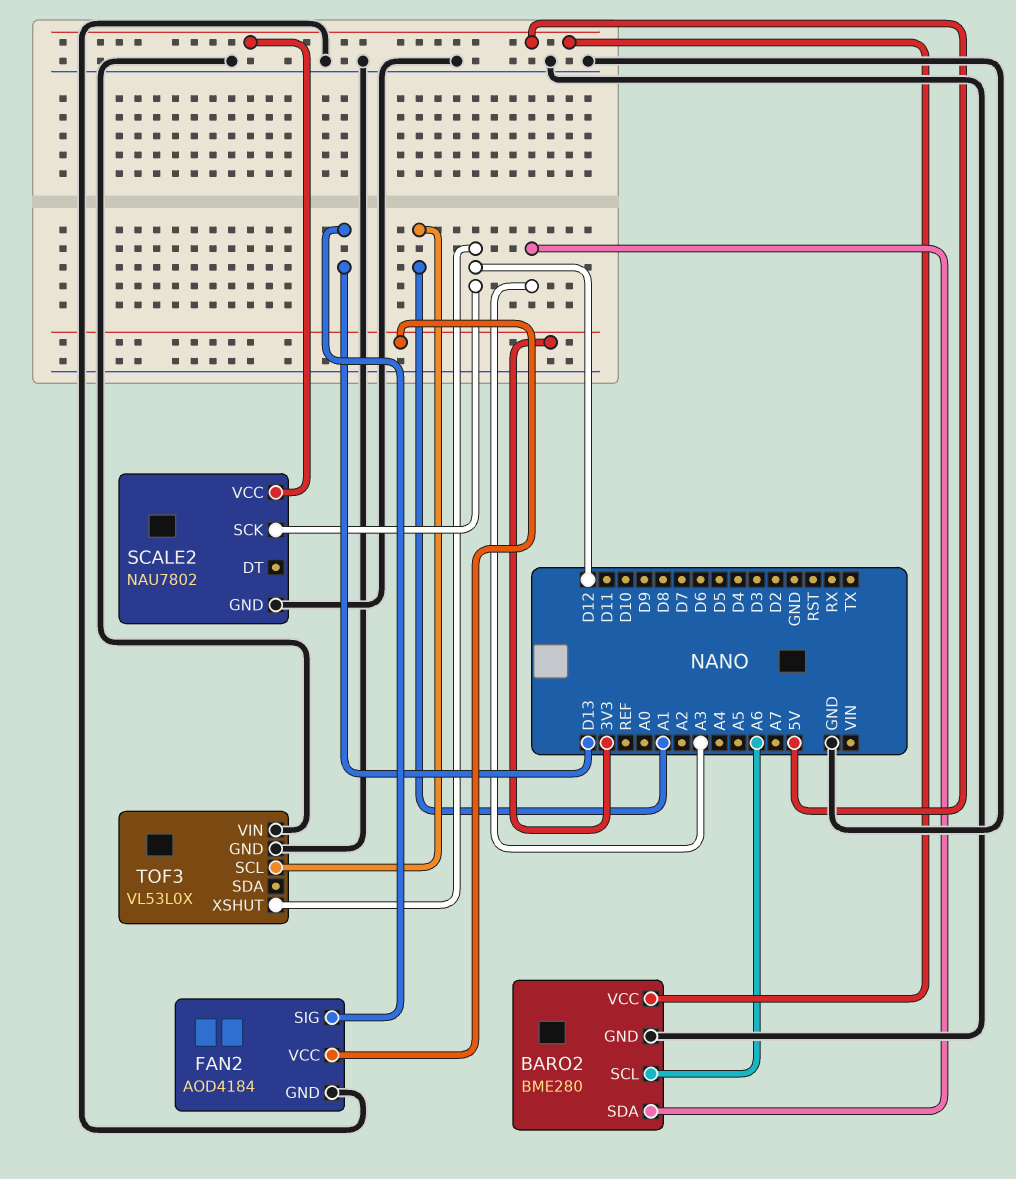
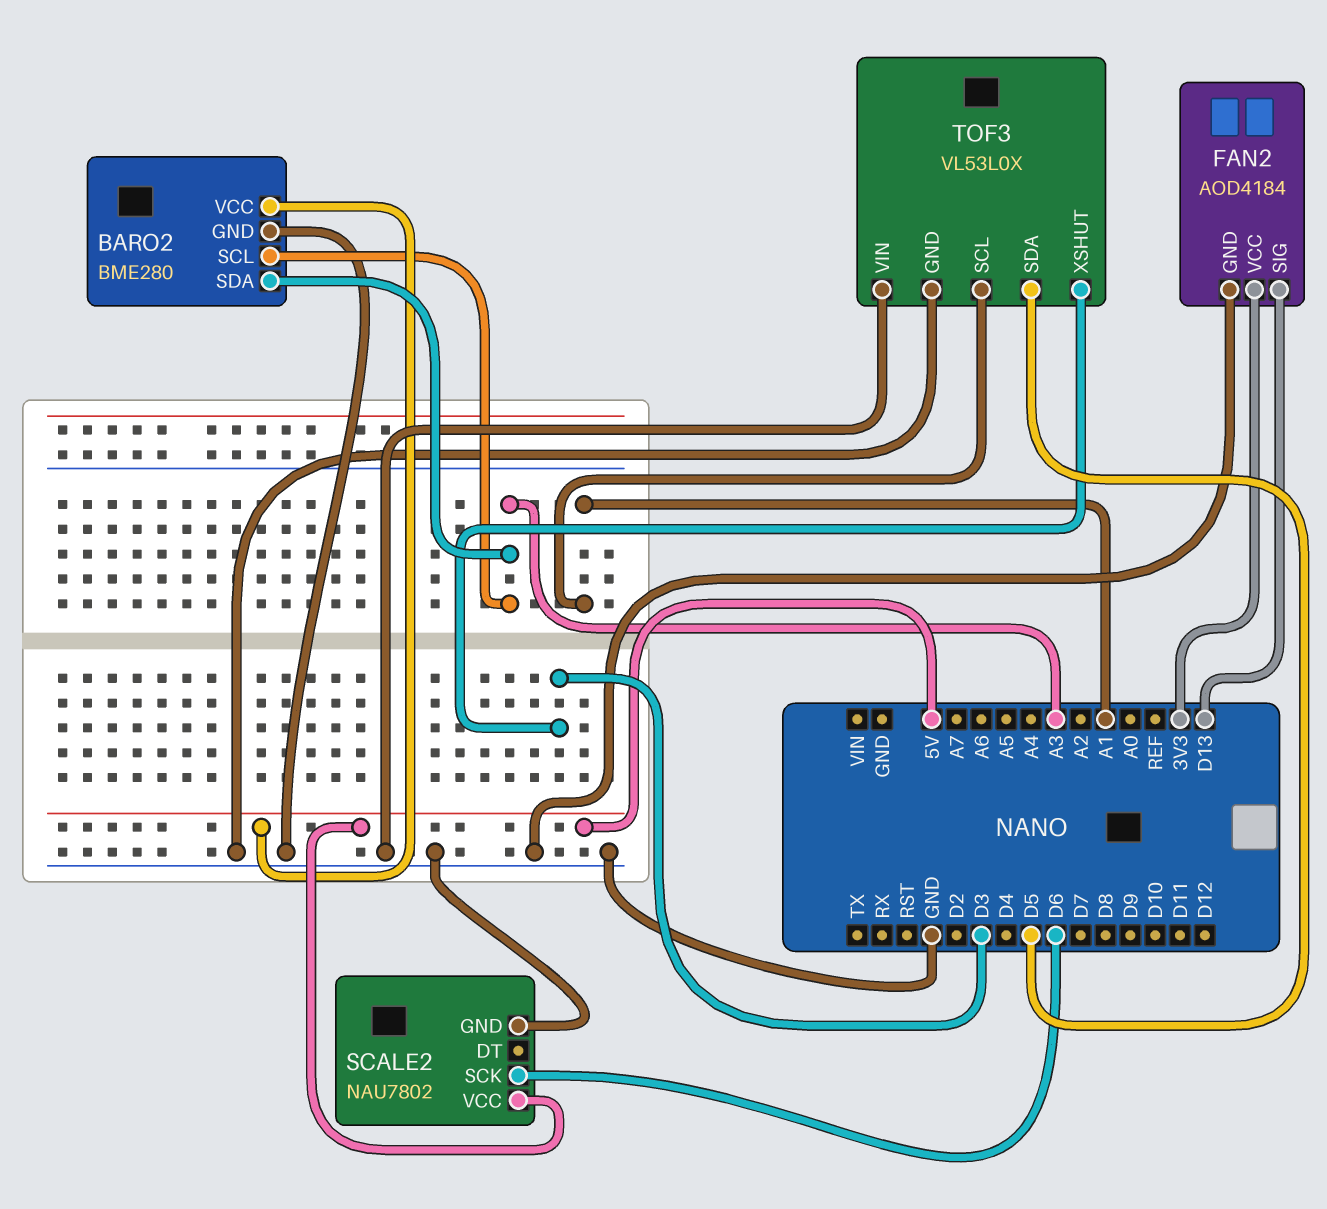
BARO2 pin SCL: A6 -> A3
SCALE2 pin SCK: D12 -> D6
TOF3 pin SDA: none -> D5
TOF3 pin XSHUT: D12 -> D3

